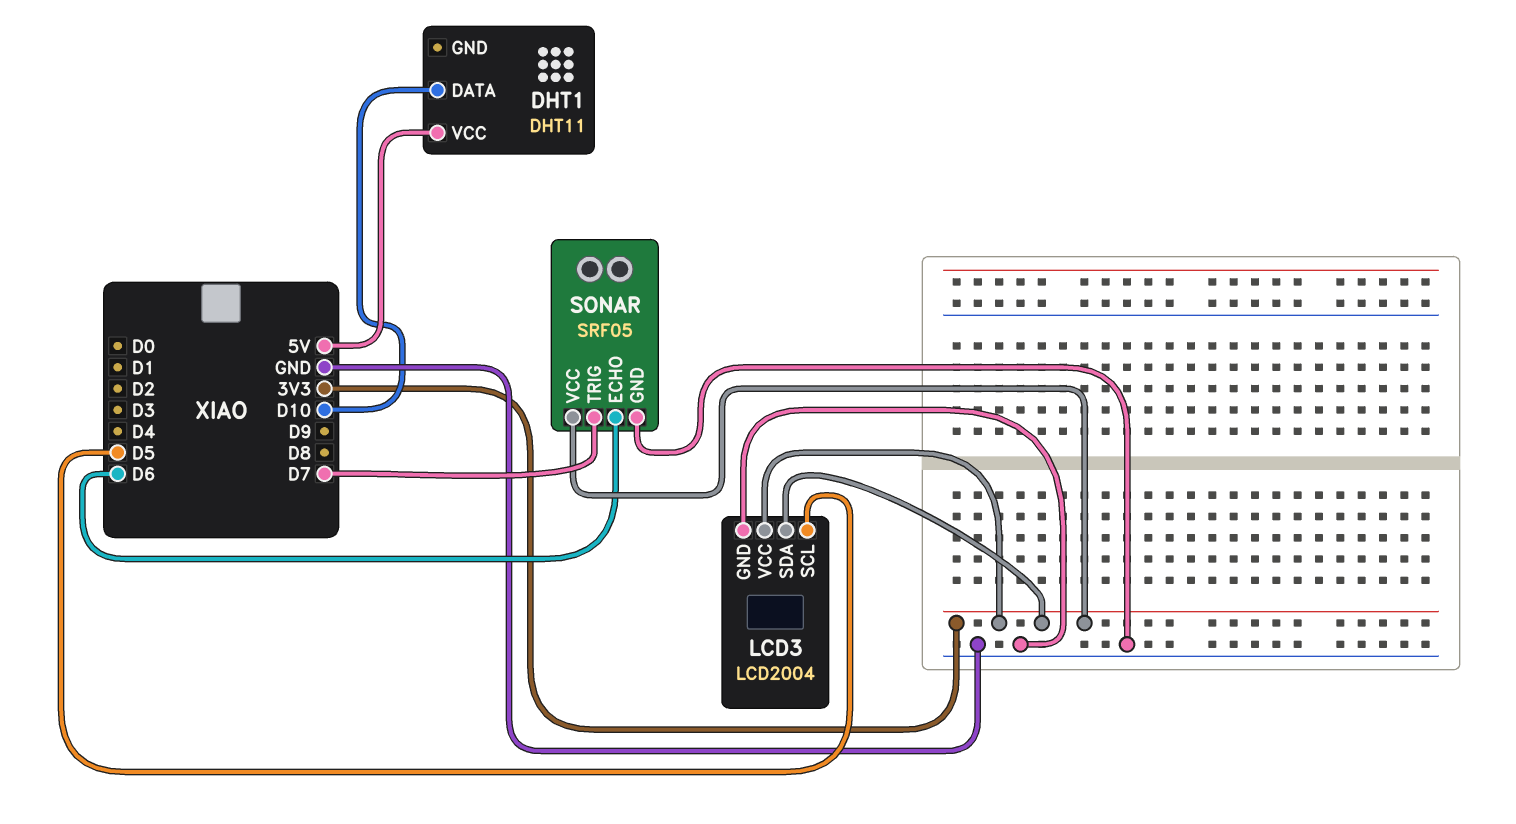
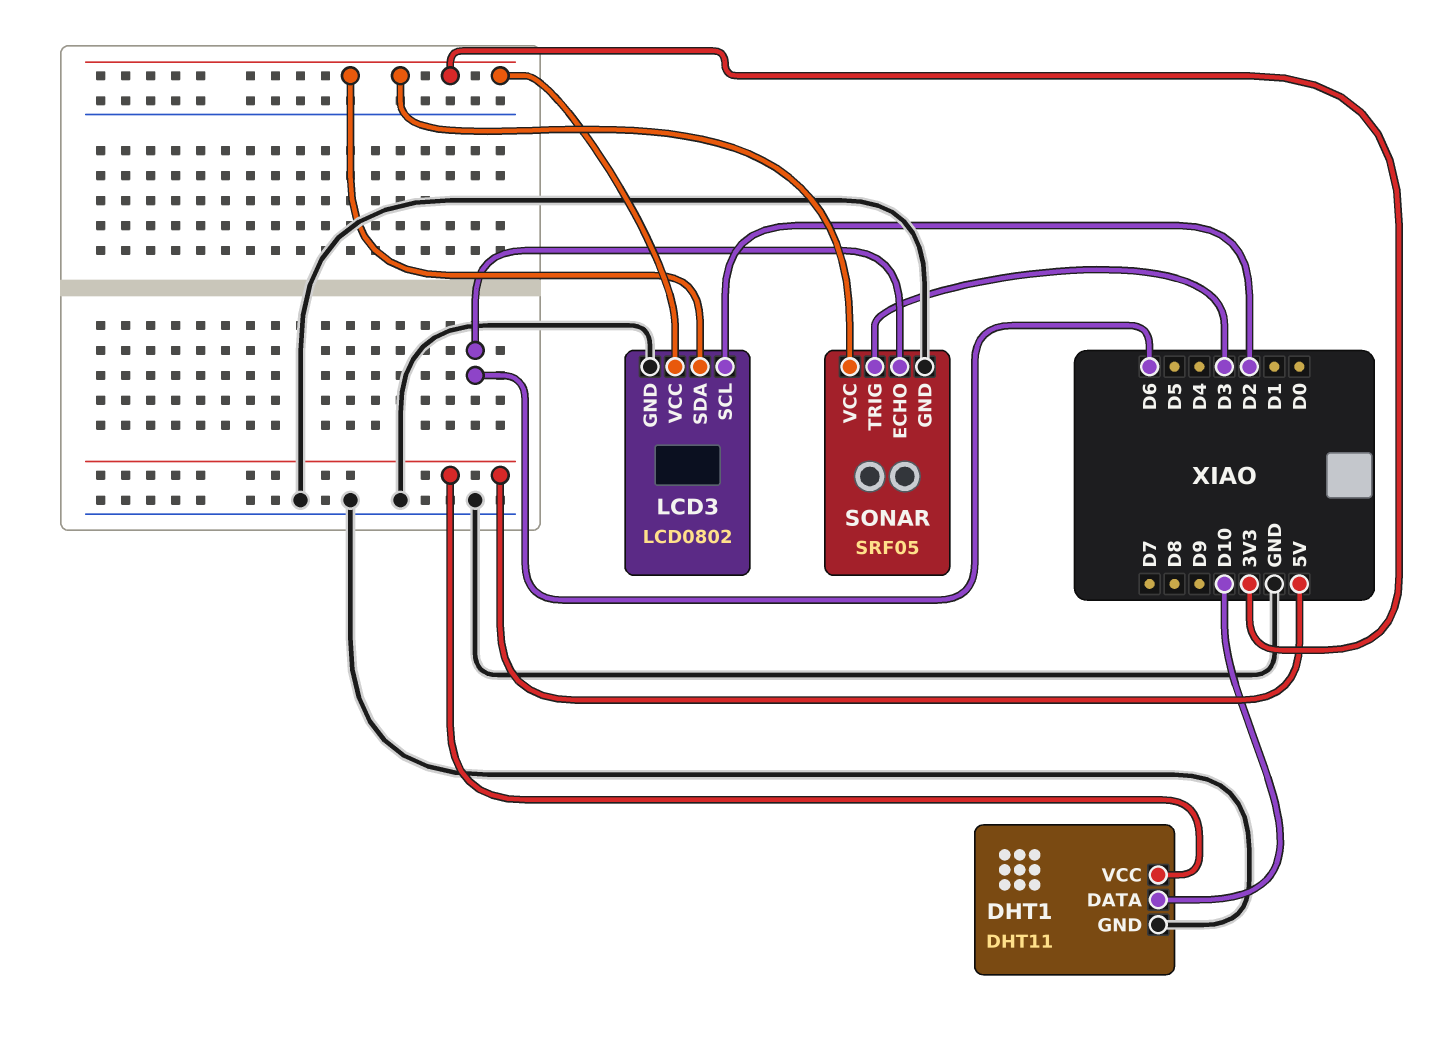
DHT1 pin GND: none -> GND
LCD3: LCD2004 -> LCD0802
LCD3 pin SCL: D5 -> D2
SONAR pin TRIG: D7 -> D3

